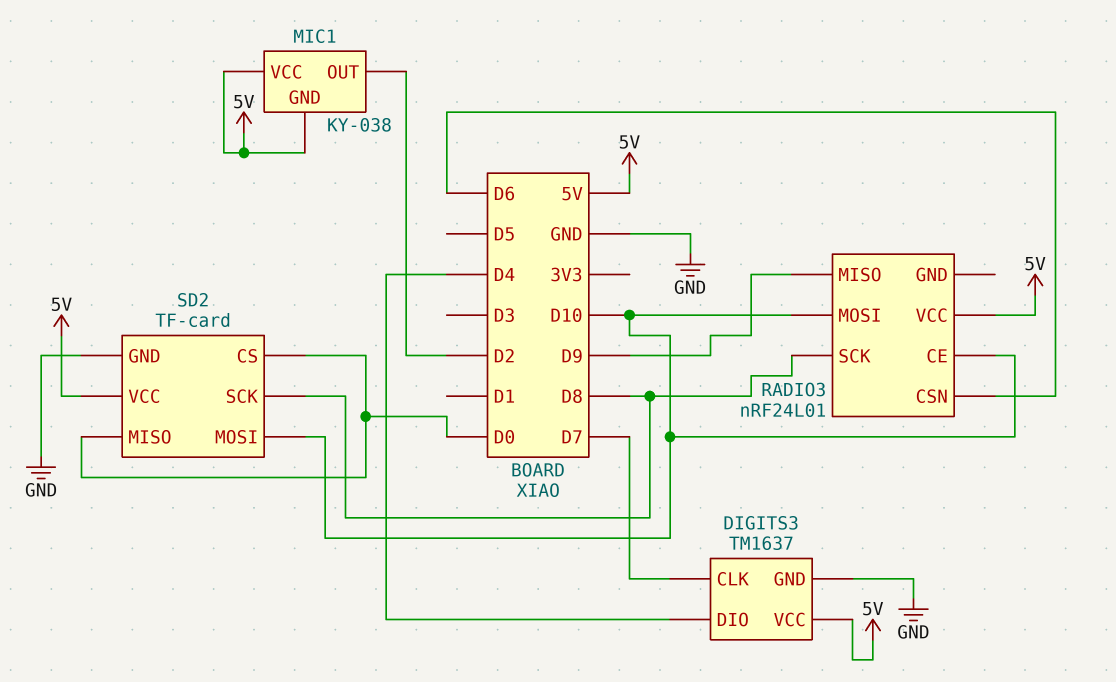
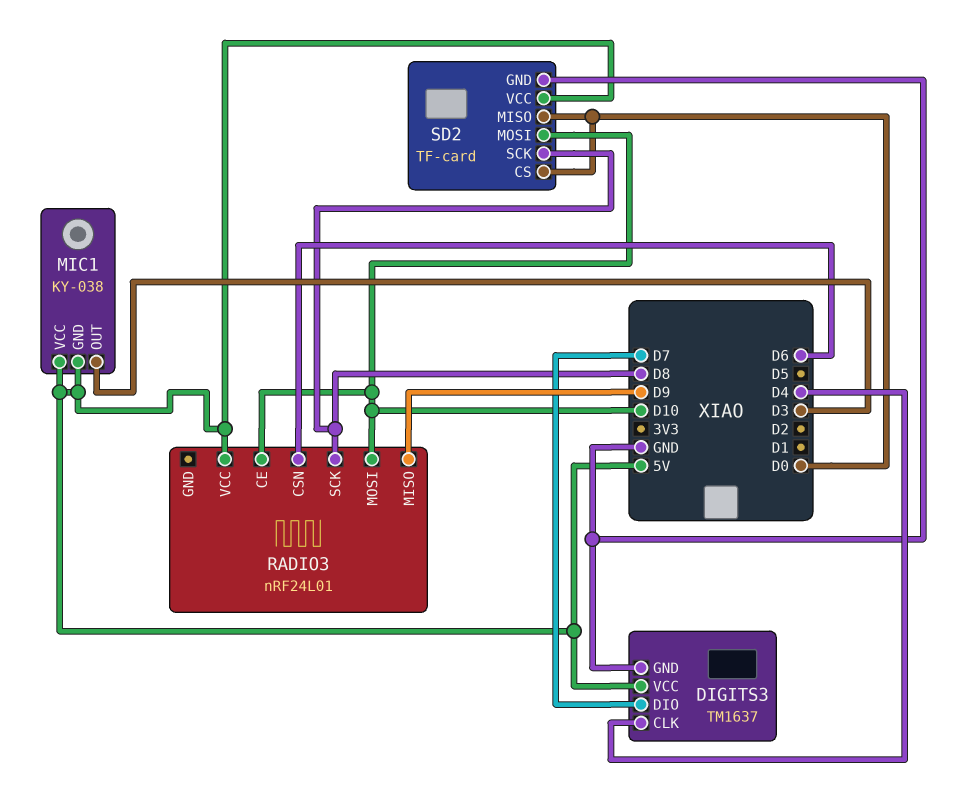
DIGITS3 pin CLK: D7 -> D4
DIGITS3 pin DIO: D4 -> D7
MIC1 pin OUT: D2 -> D3

